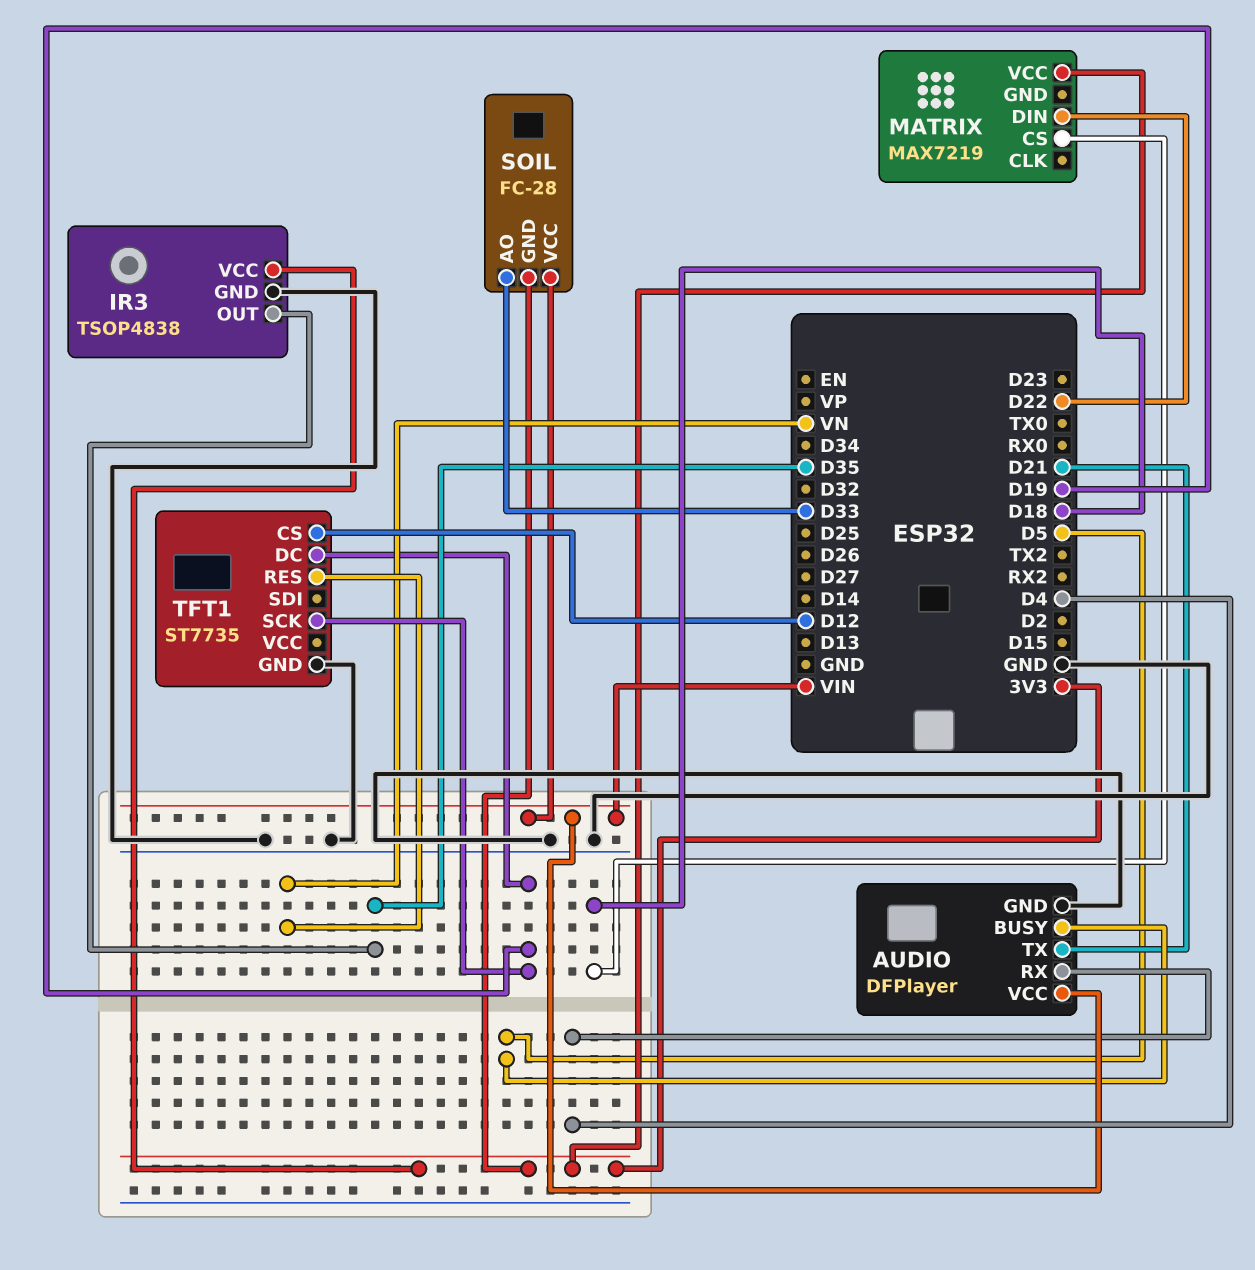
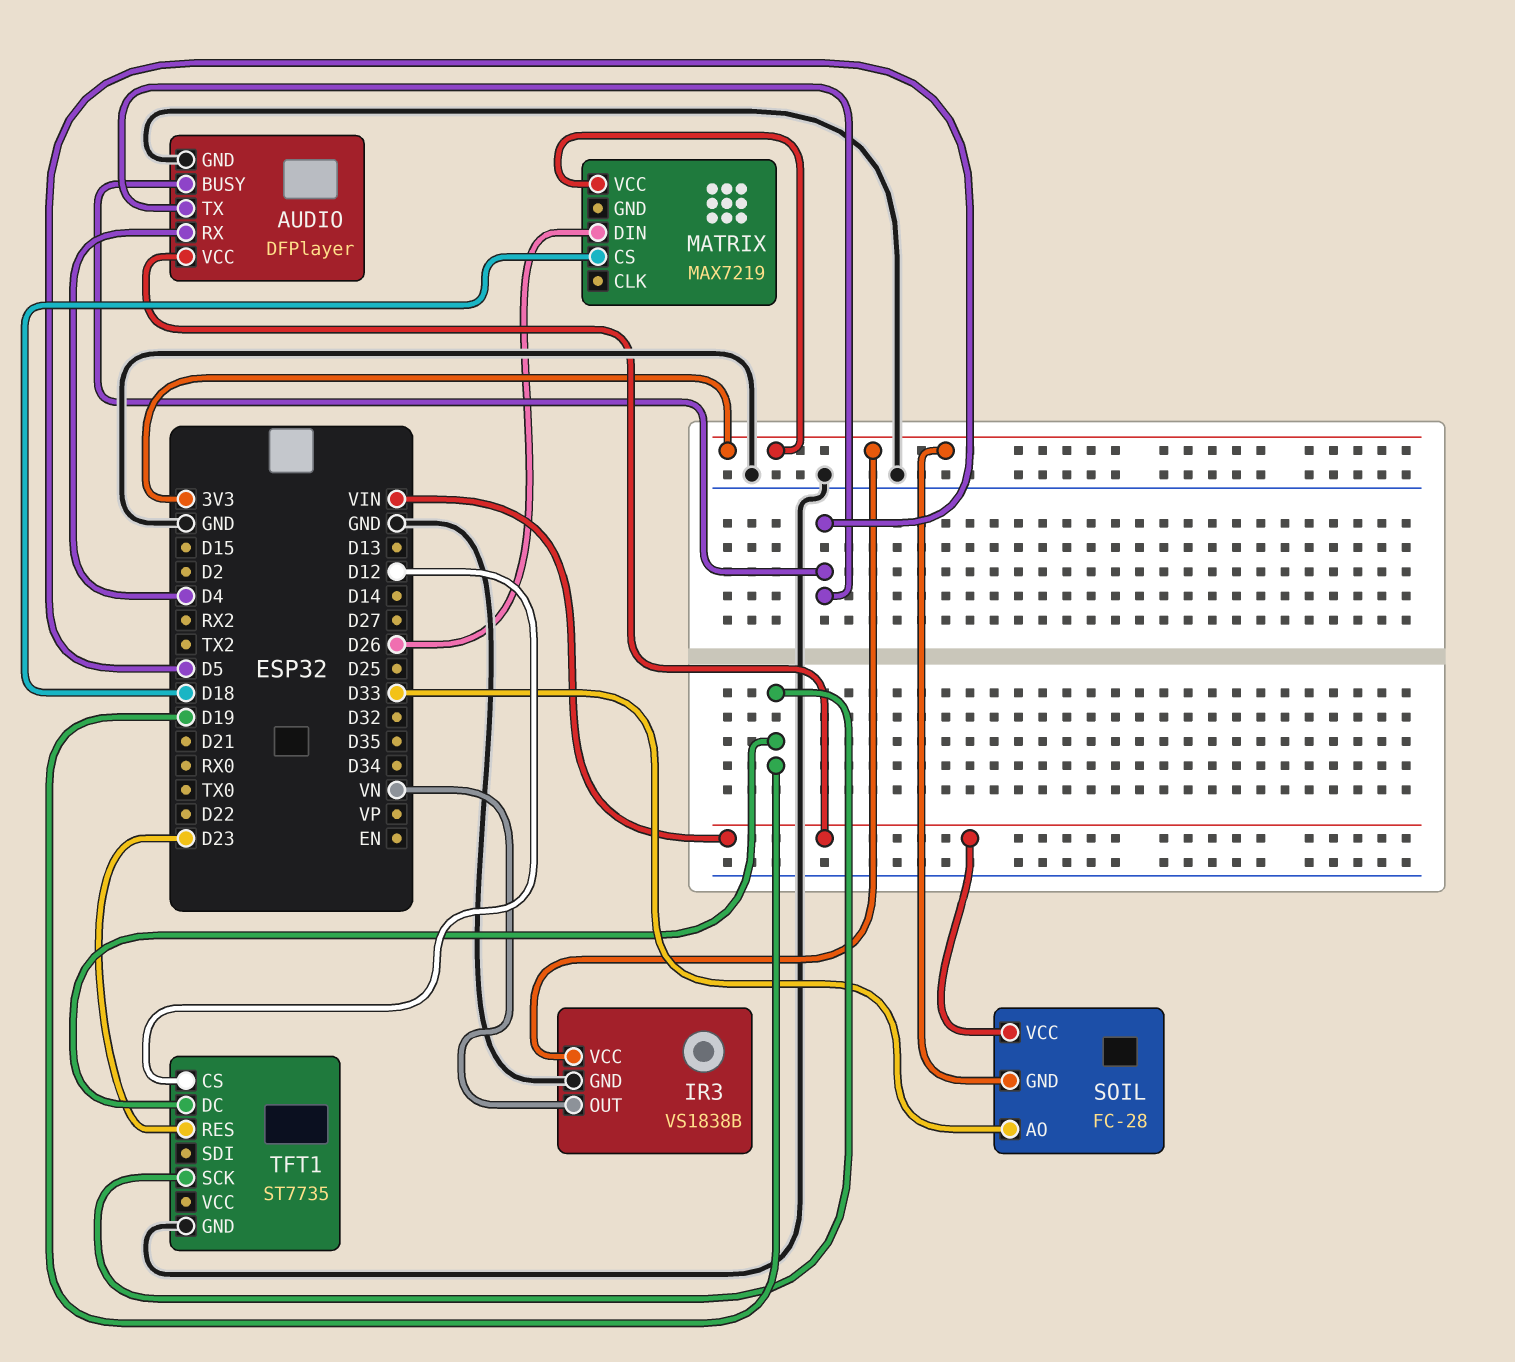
AUDIO pin TX: D21 -> D5
IR3: TSOP4838 -> VS1838B
IR3 pin OUT: D35 -> VN
MATRIX pin DIN: D22 -> D26
TFT1 pin RES: VN -> D23

